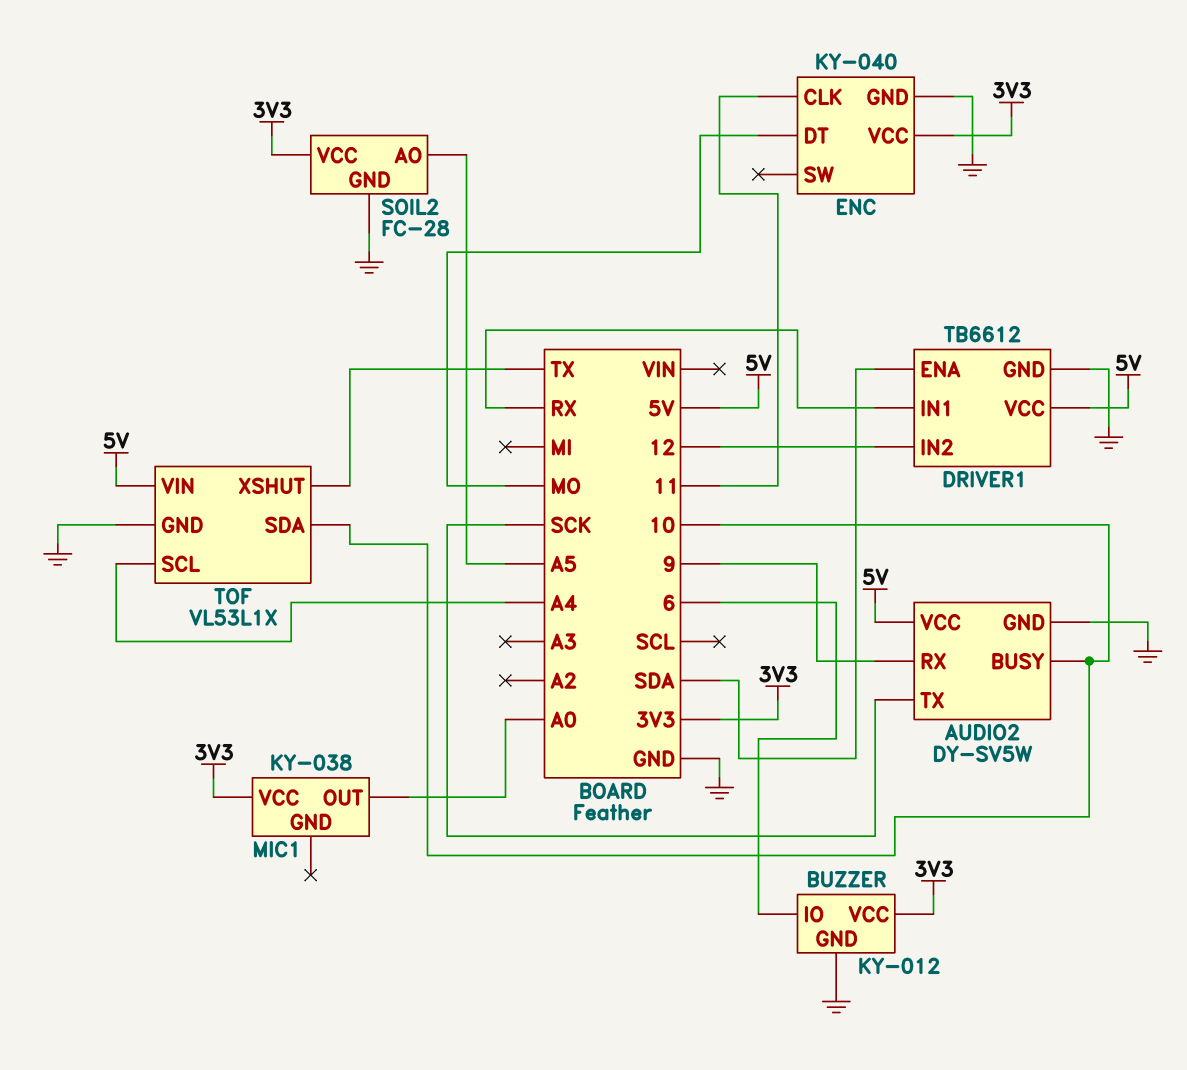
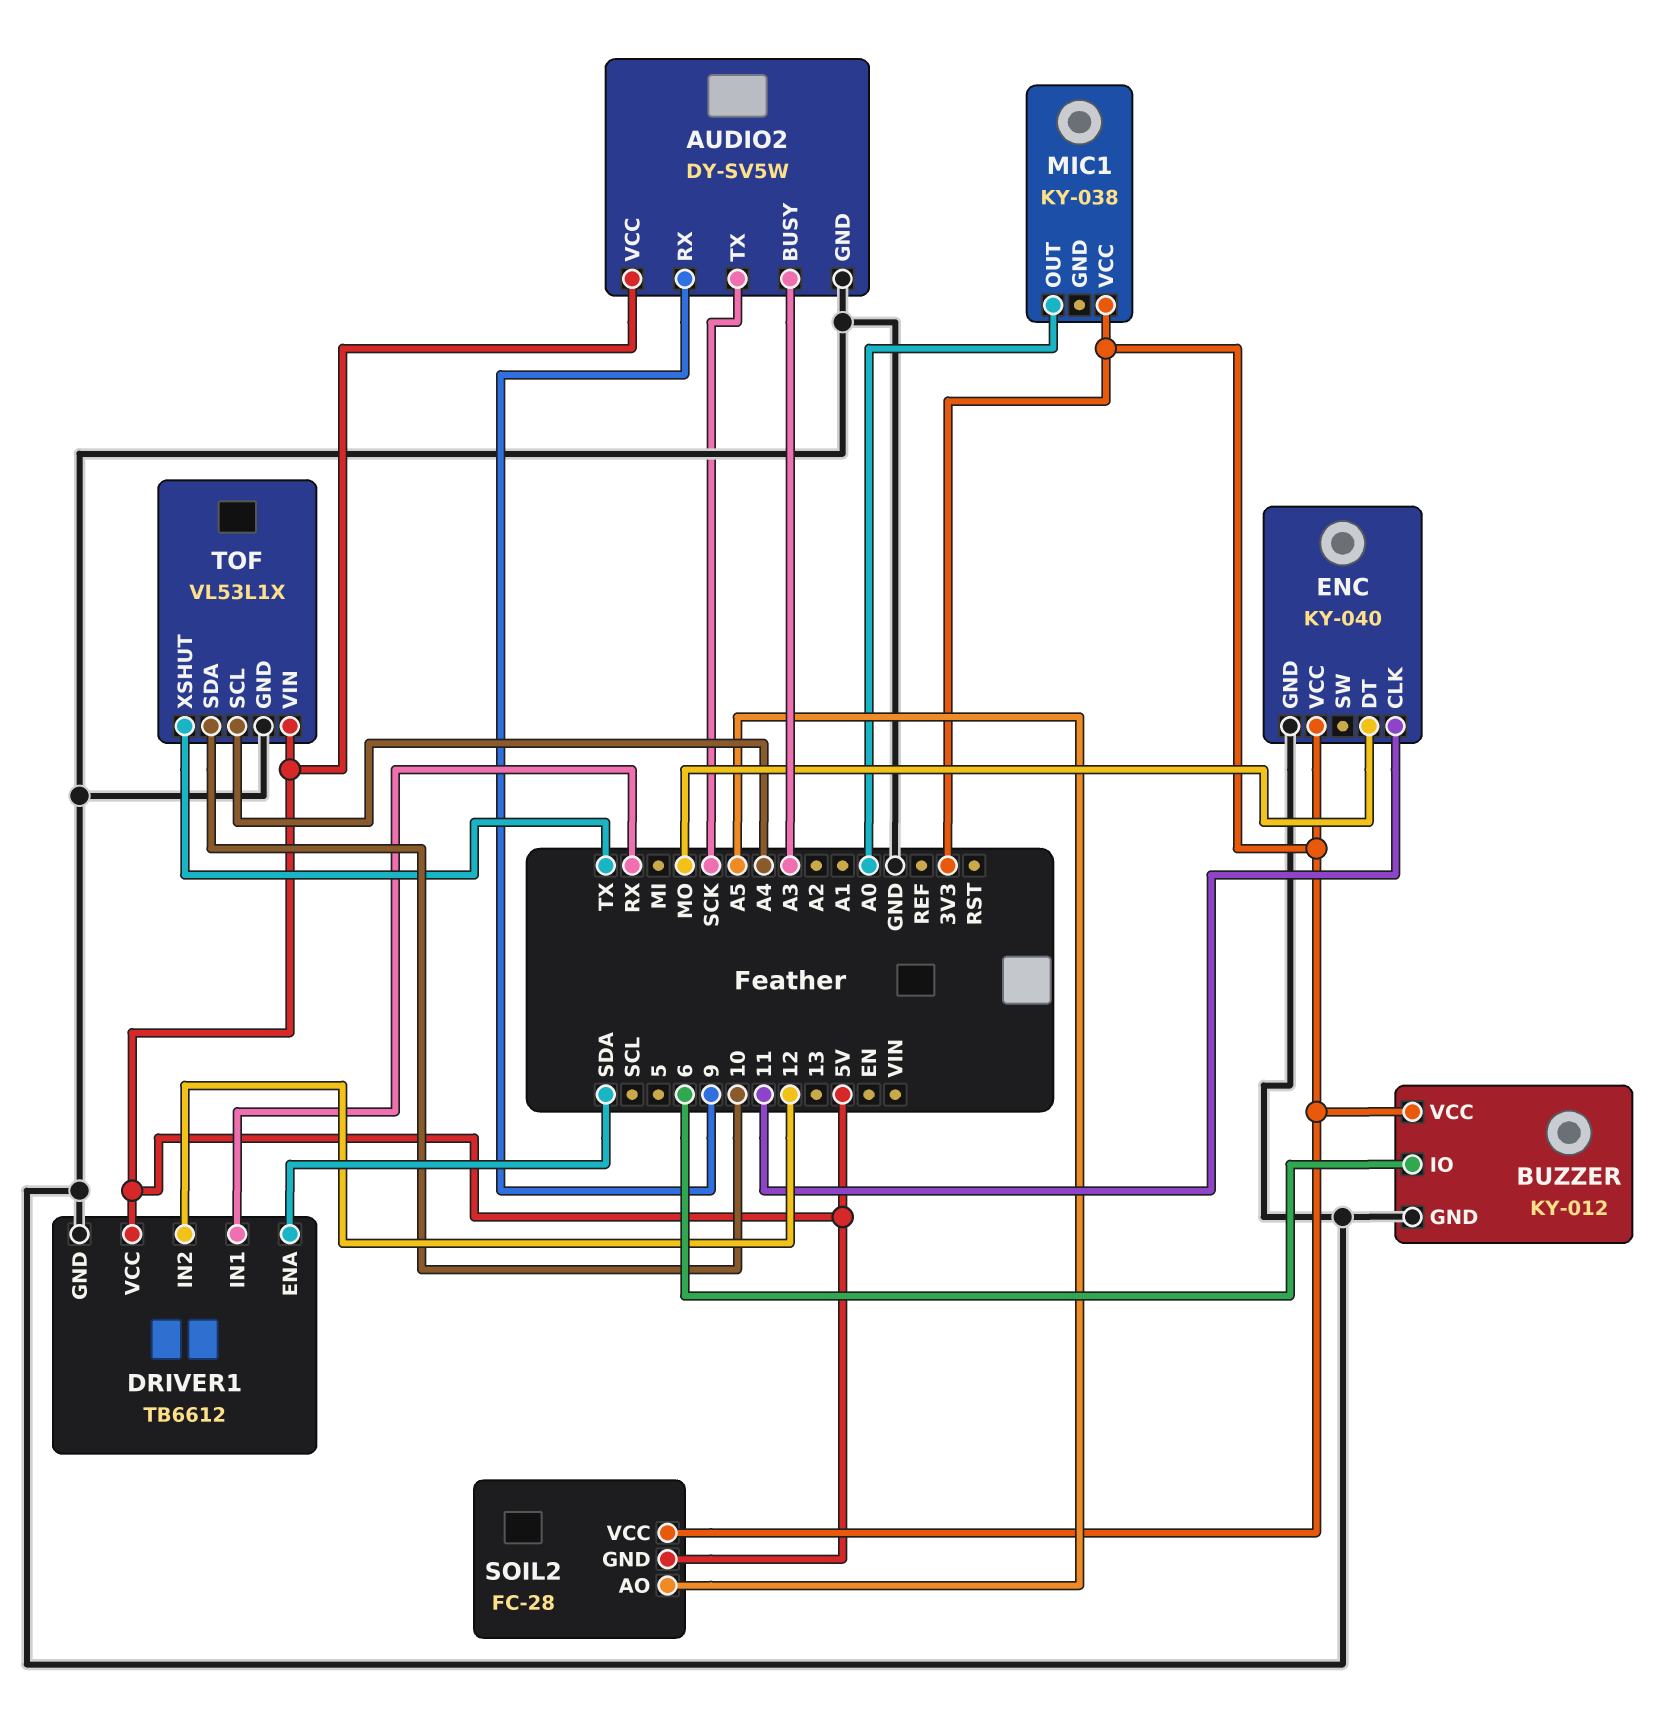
AUDIO2 pin BUSY: 10 -> A3
SOIL2 pin GND: GND -> 5V

